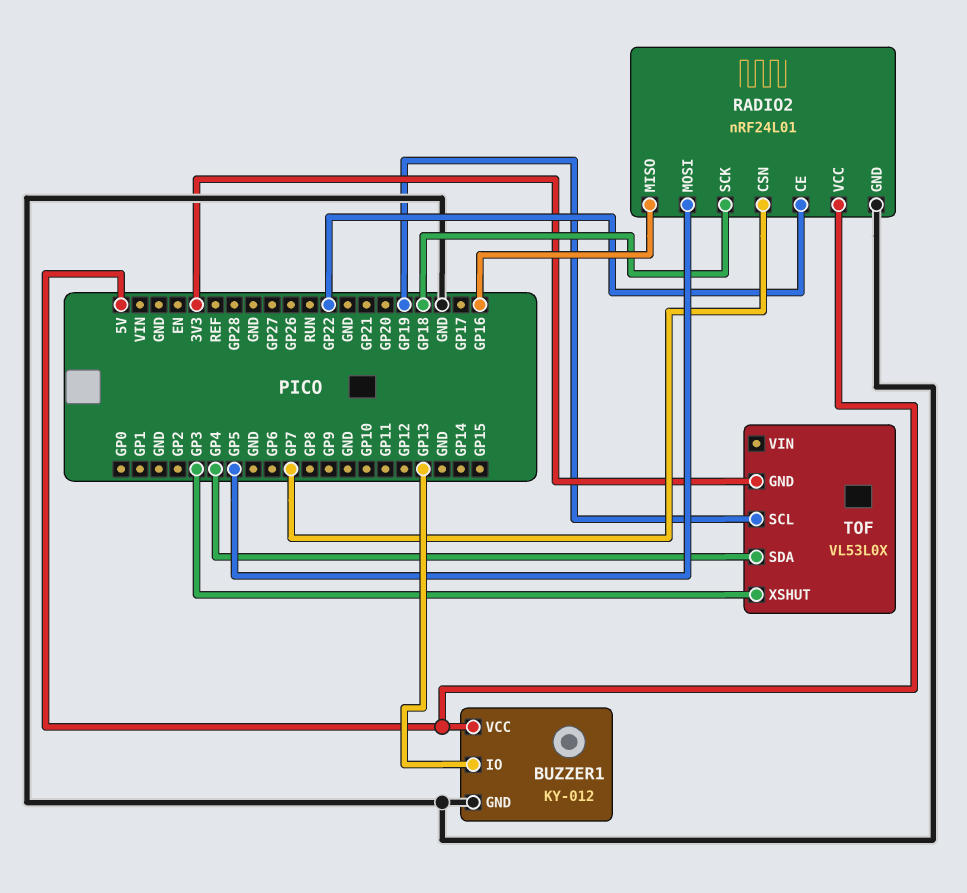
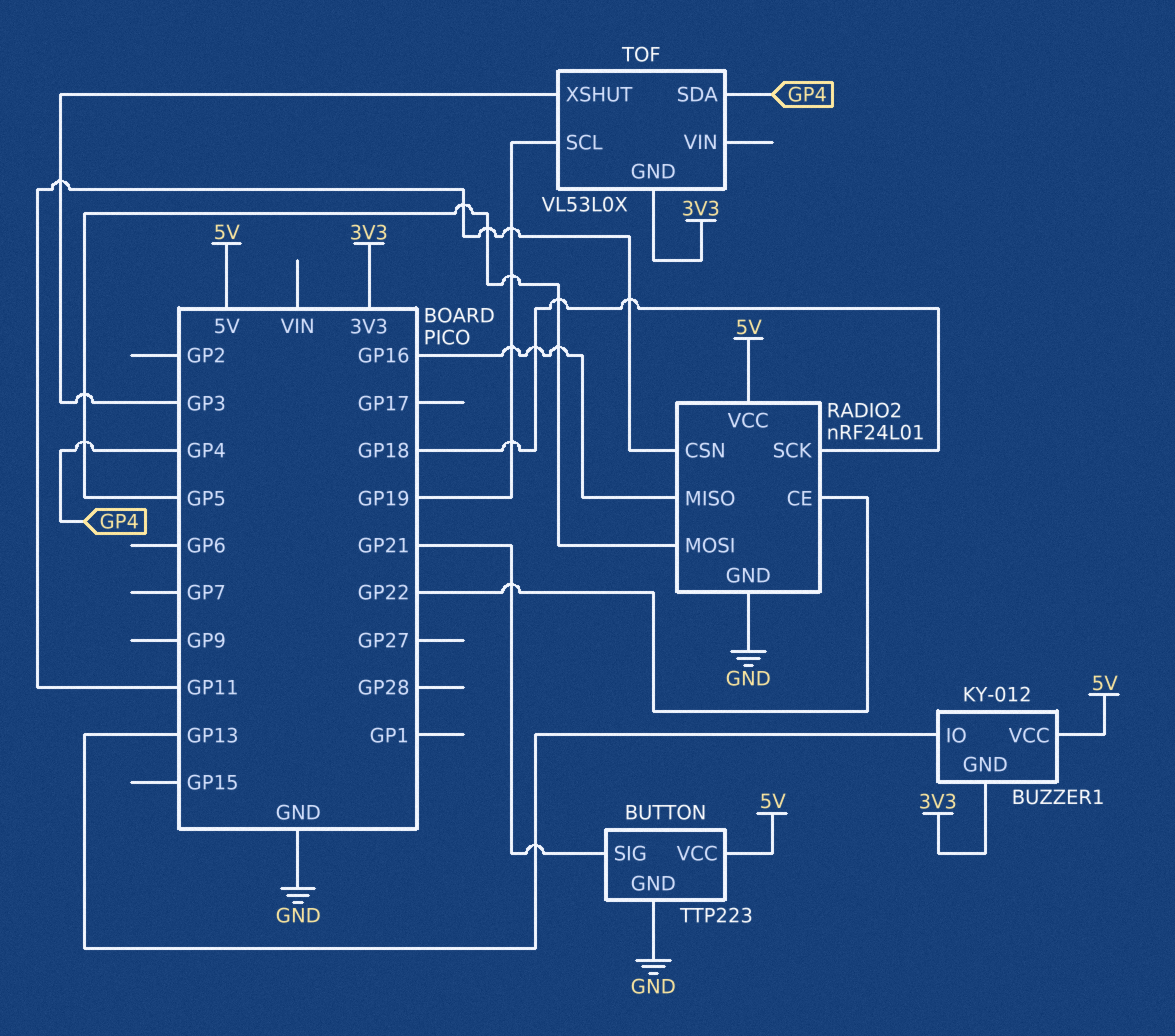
BUTTON: none -> TTP223
BUTTON pin GND: none -> GND
BUTTON pin SIG: none -> GP21
BUTTON pin VCC: none -> 5V
BUZZER1 pin GND: GND -> 3V3
RADIO2 pin CSN: GP7 -> GP11

